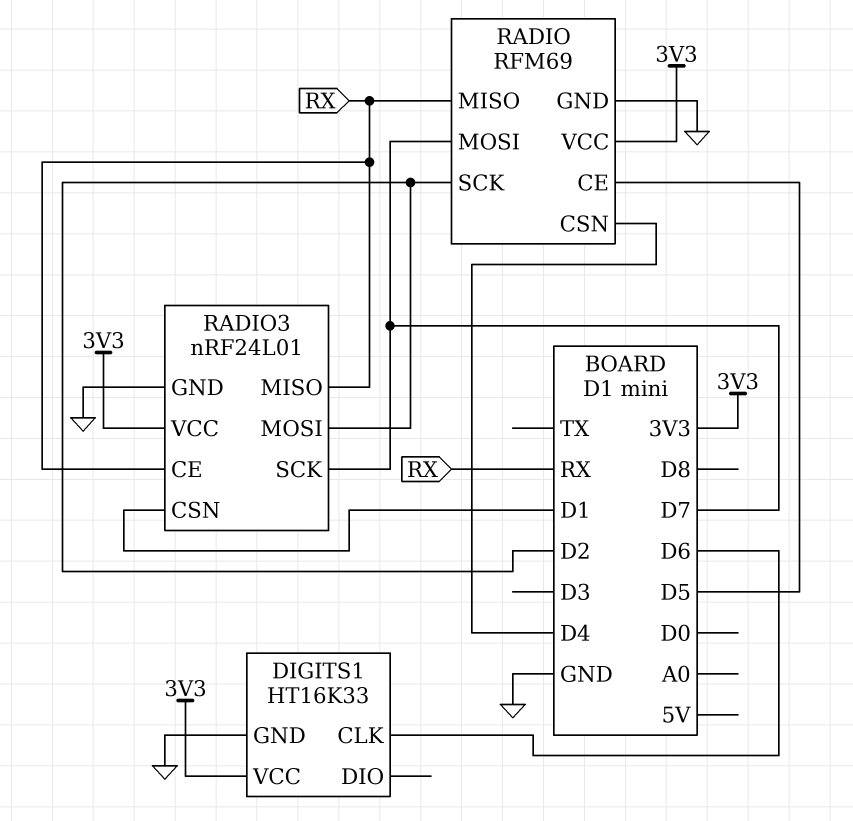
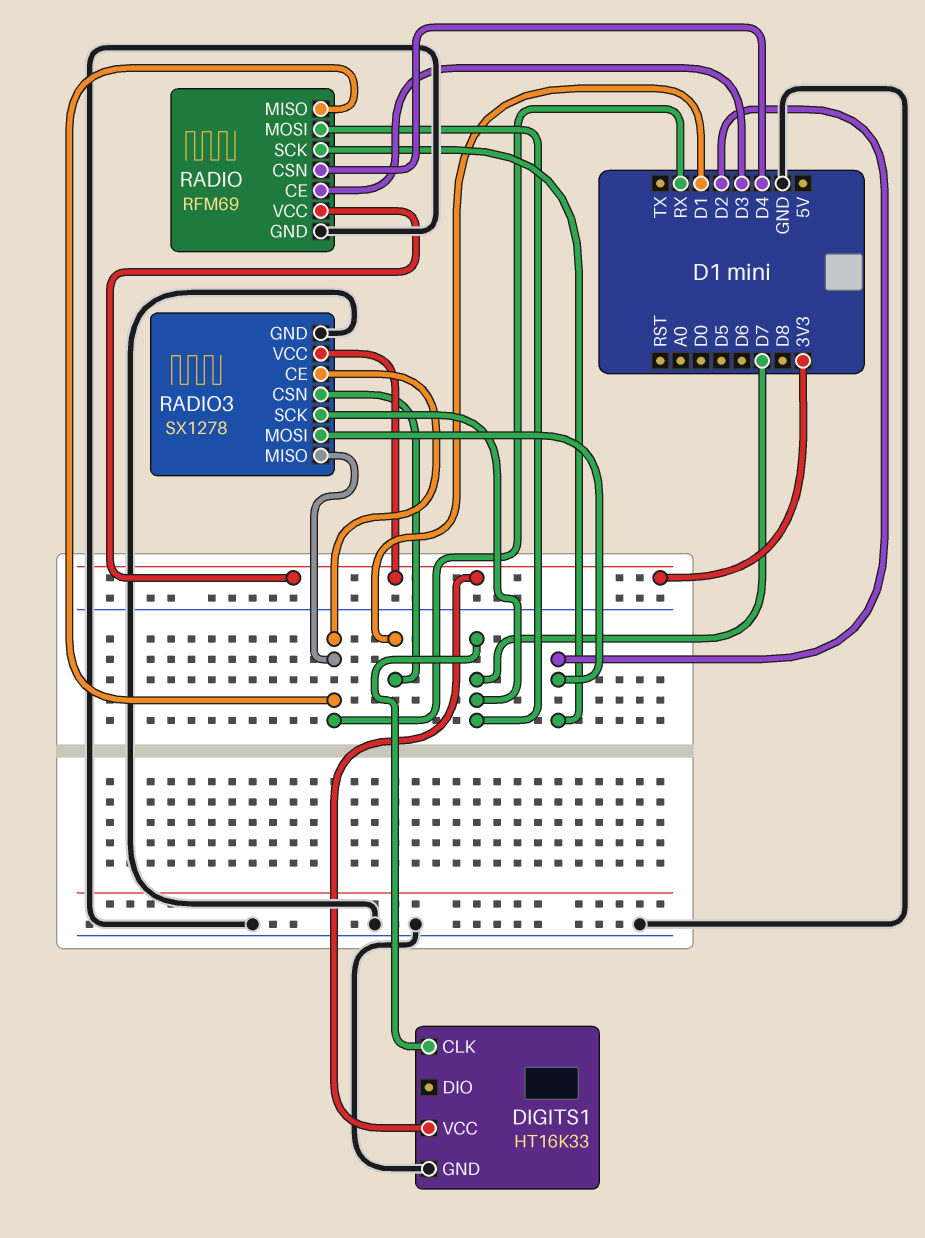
DIGITS1 pin CLK: D6 -> D7
RADIO pin CE: D5 -> D3
RADIO3: nRF24L01 -> SX1278

